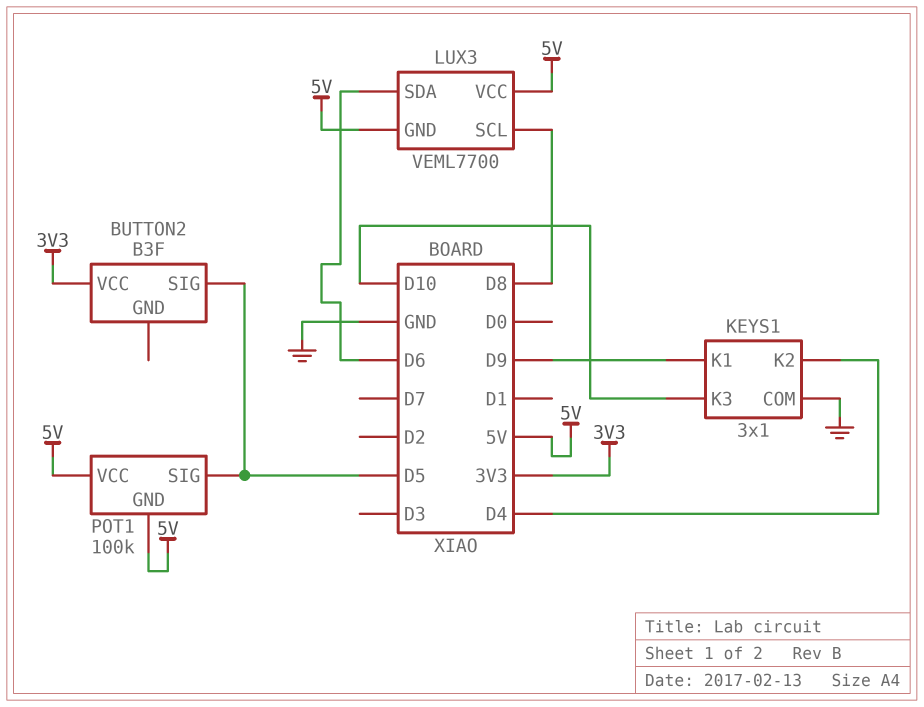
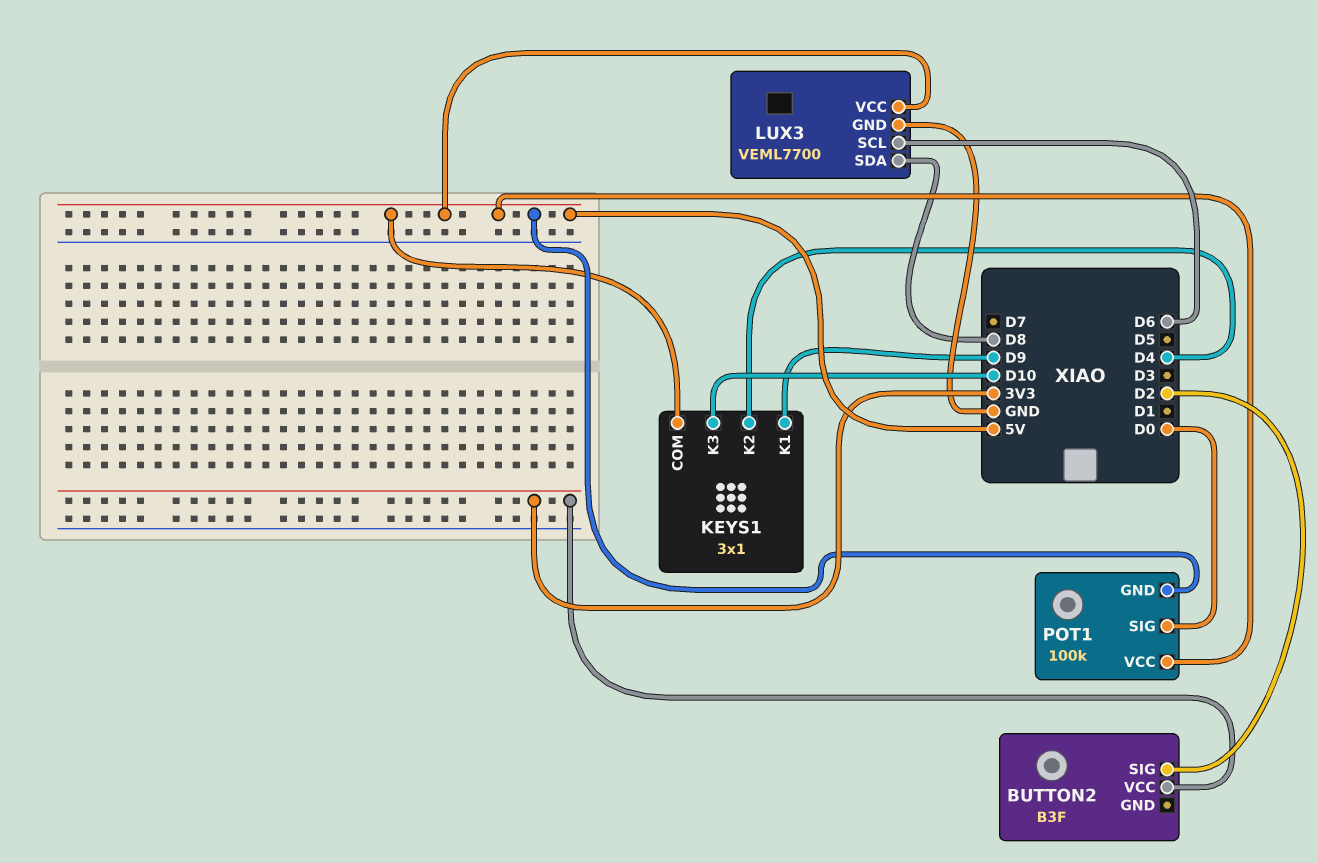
BUTTON2 pin SIG: D5 -> D2
KEYS1 pin COM: GND -> 5V
LUX3 pin GND: 5V -> GND
LUX3 pin SCL: D8 -> D6
LUX3 pin SDA: D6 -> D8
POT1 pin SIG: D5 -> D0

